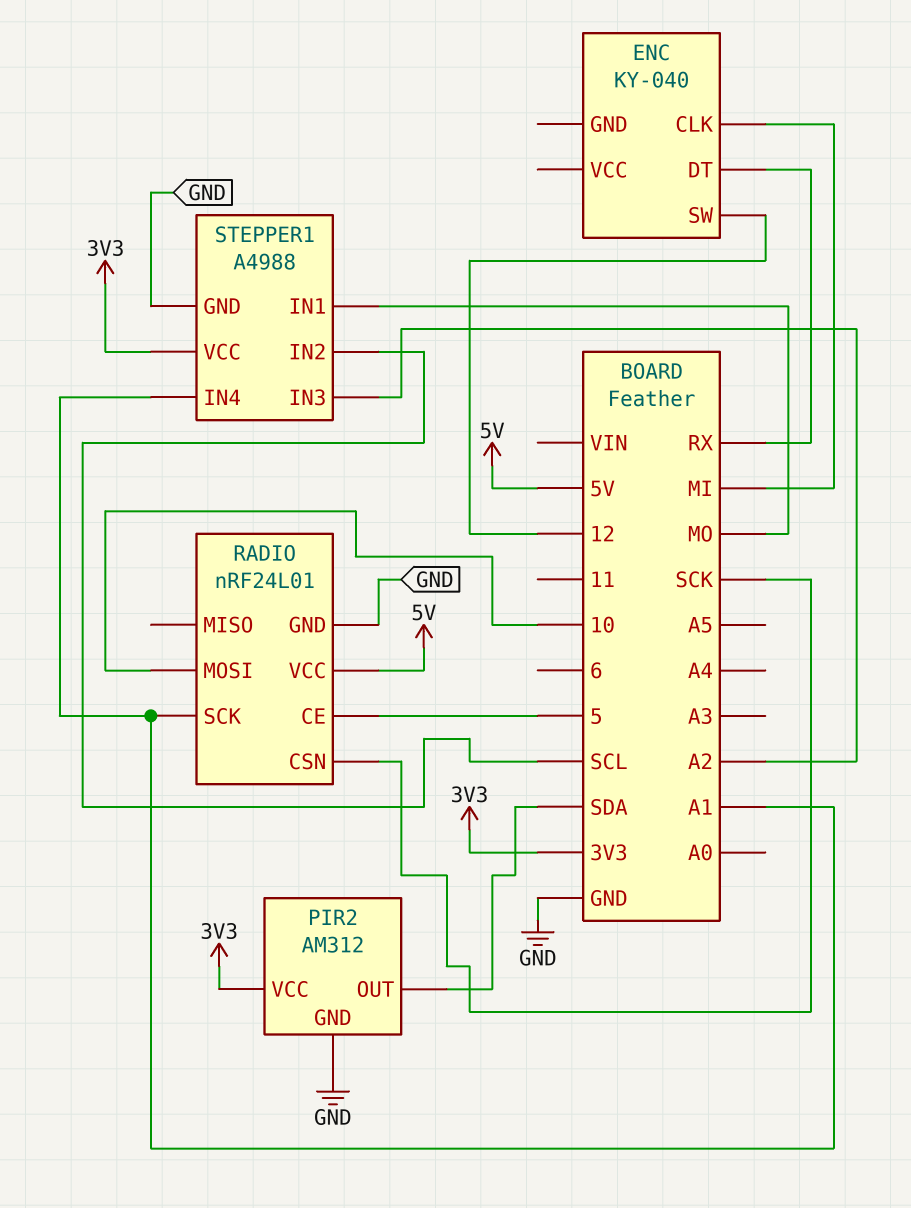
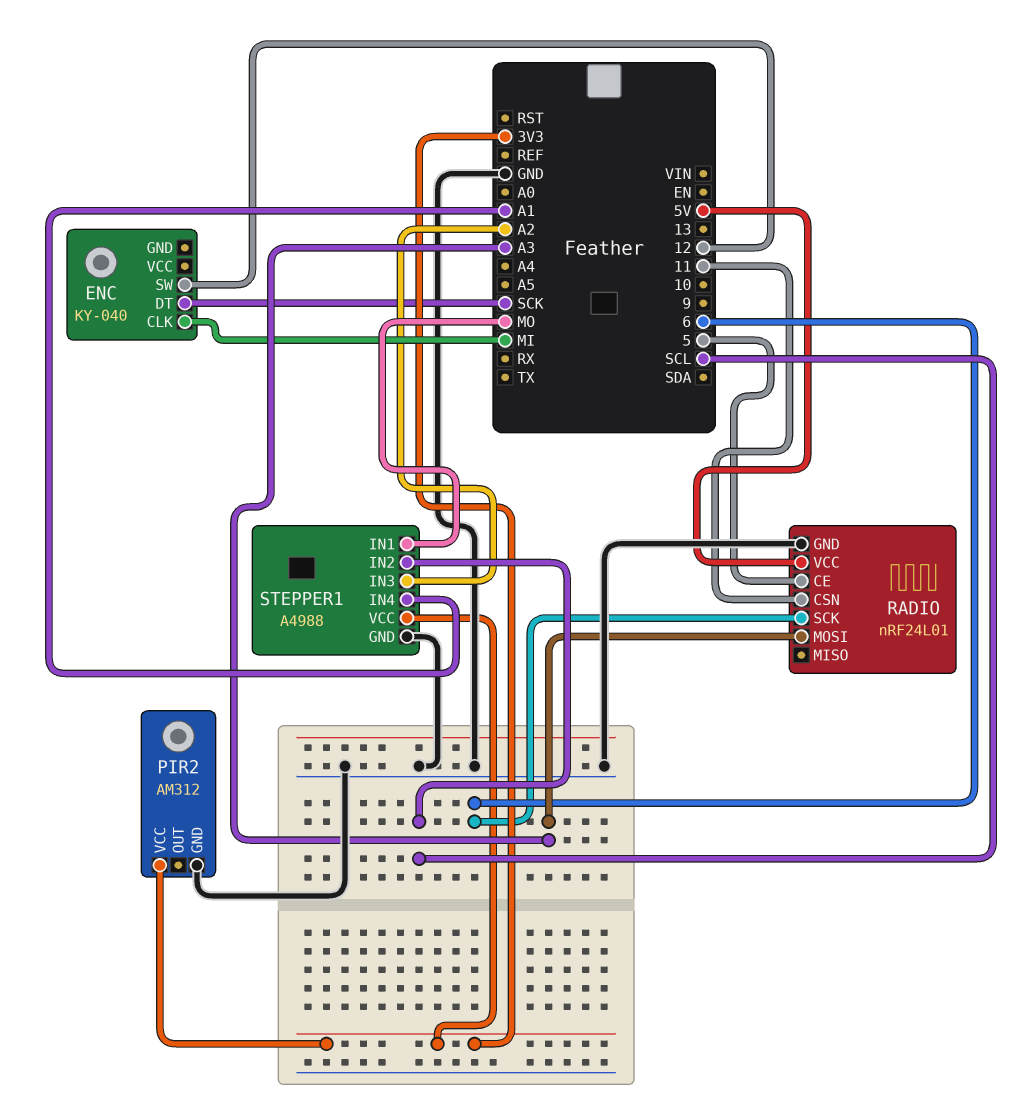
ENC pin DT: RX -> SCK
PIR2 pin OUT: SDA -> none
RADIO pin CSN: SCK -> 11
RADIO pin MOSI: 10 -> A3
RADIO pin SCK: A1 -> 6

